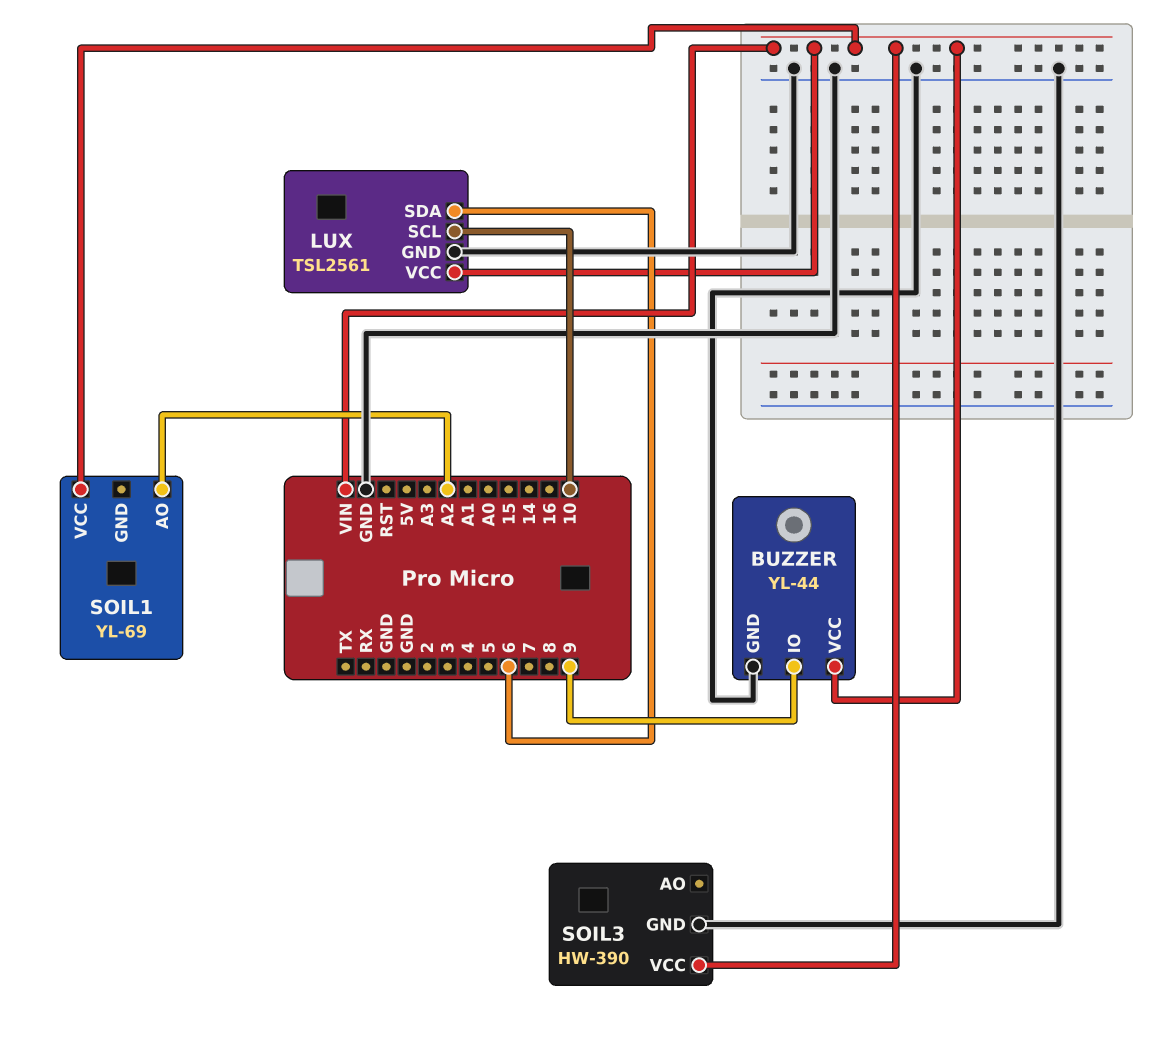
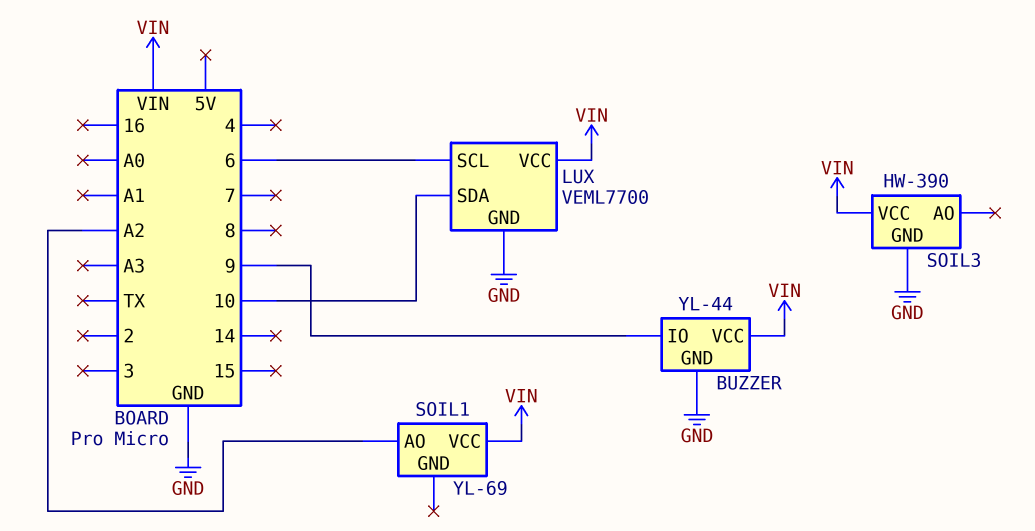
LUX: TSL2561 -> VEML7700
LUX pin SCL: 10 -> 6
LUX pin SDA: 6 -> 10

